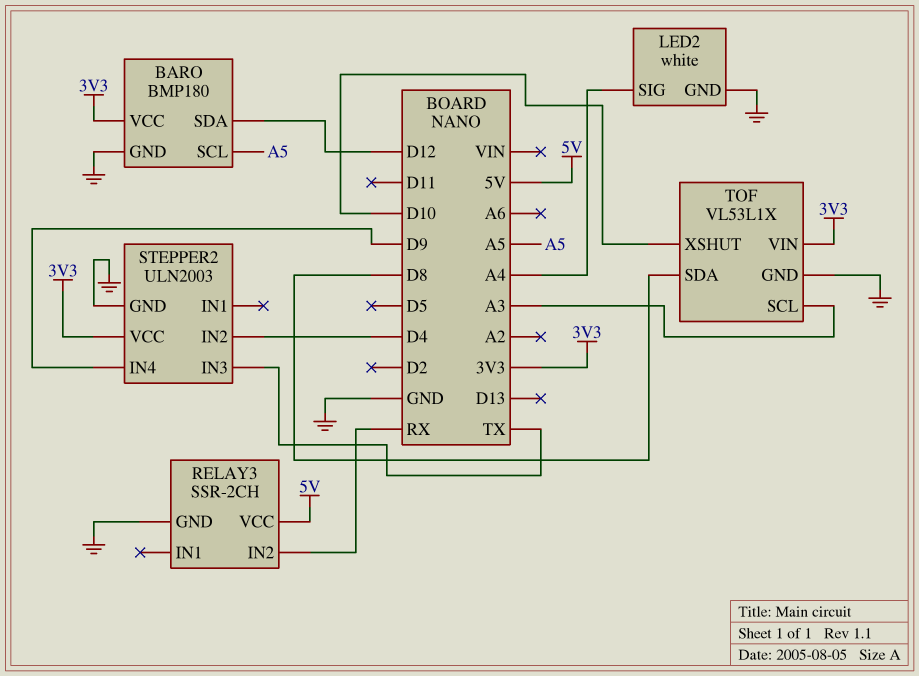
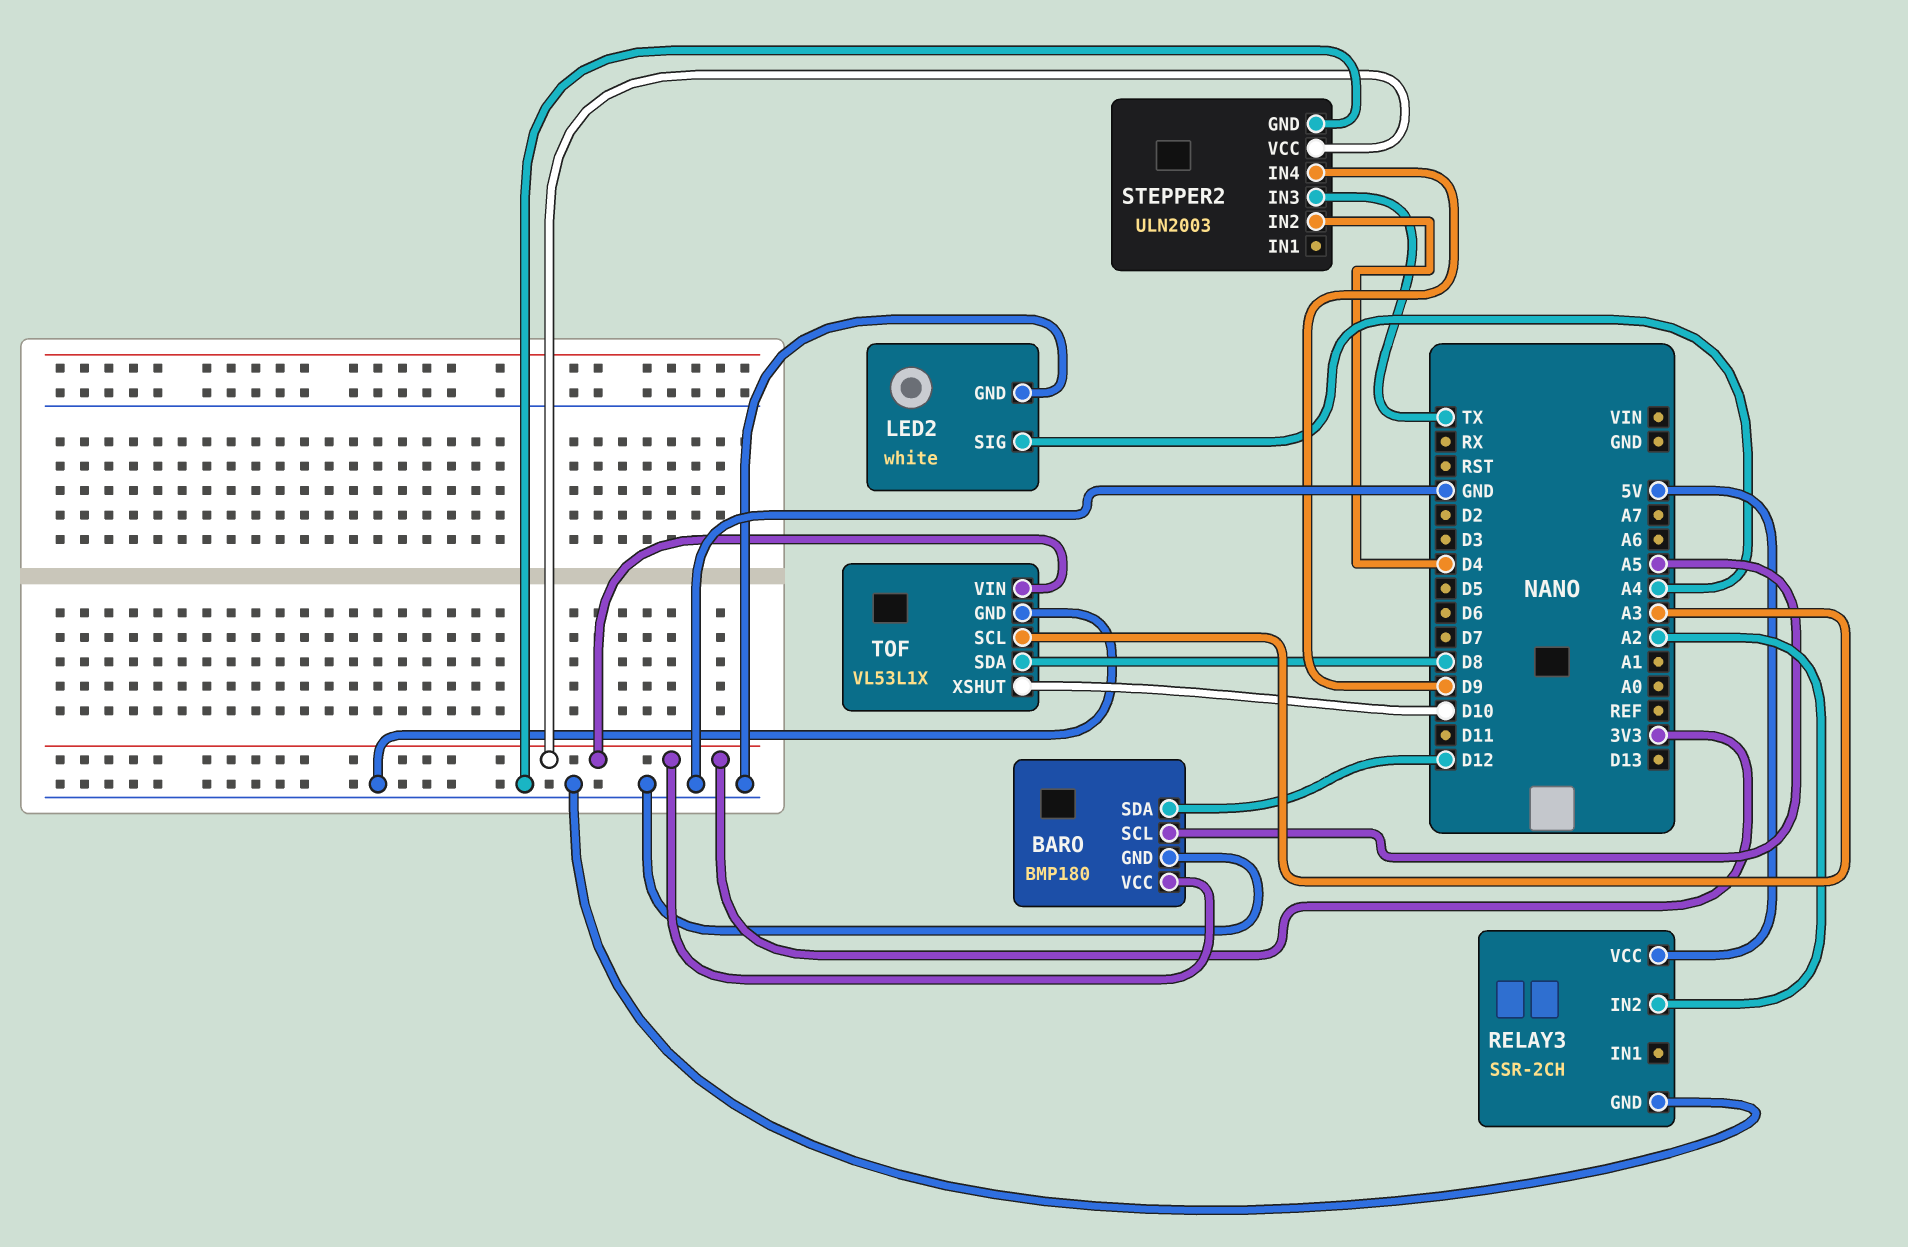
RELAY3 pin IN2: RX -> A2

